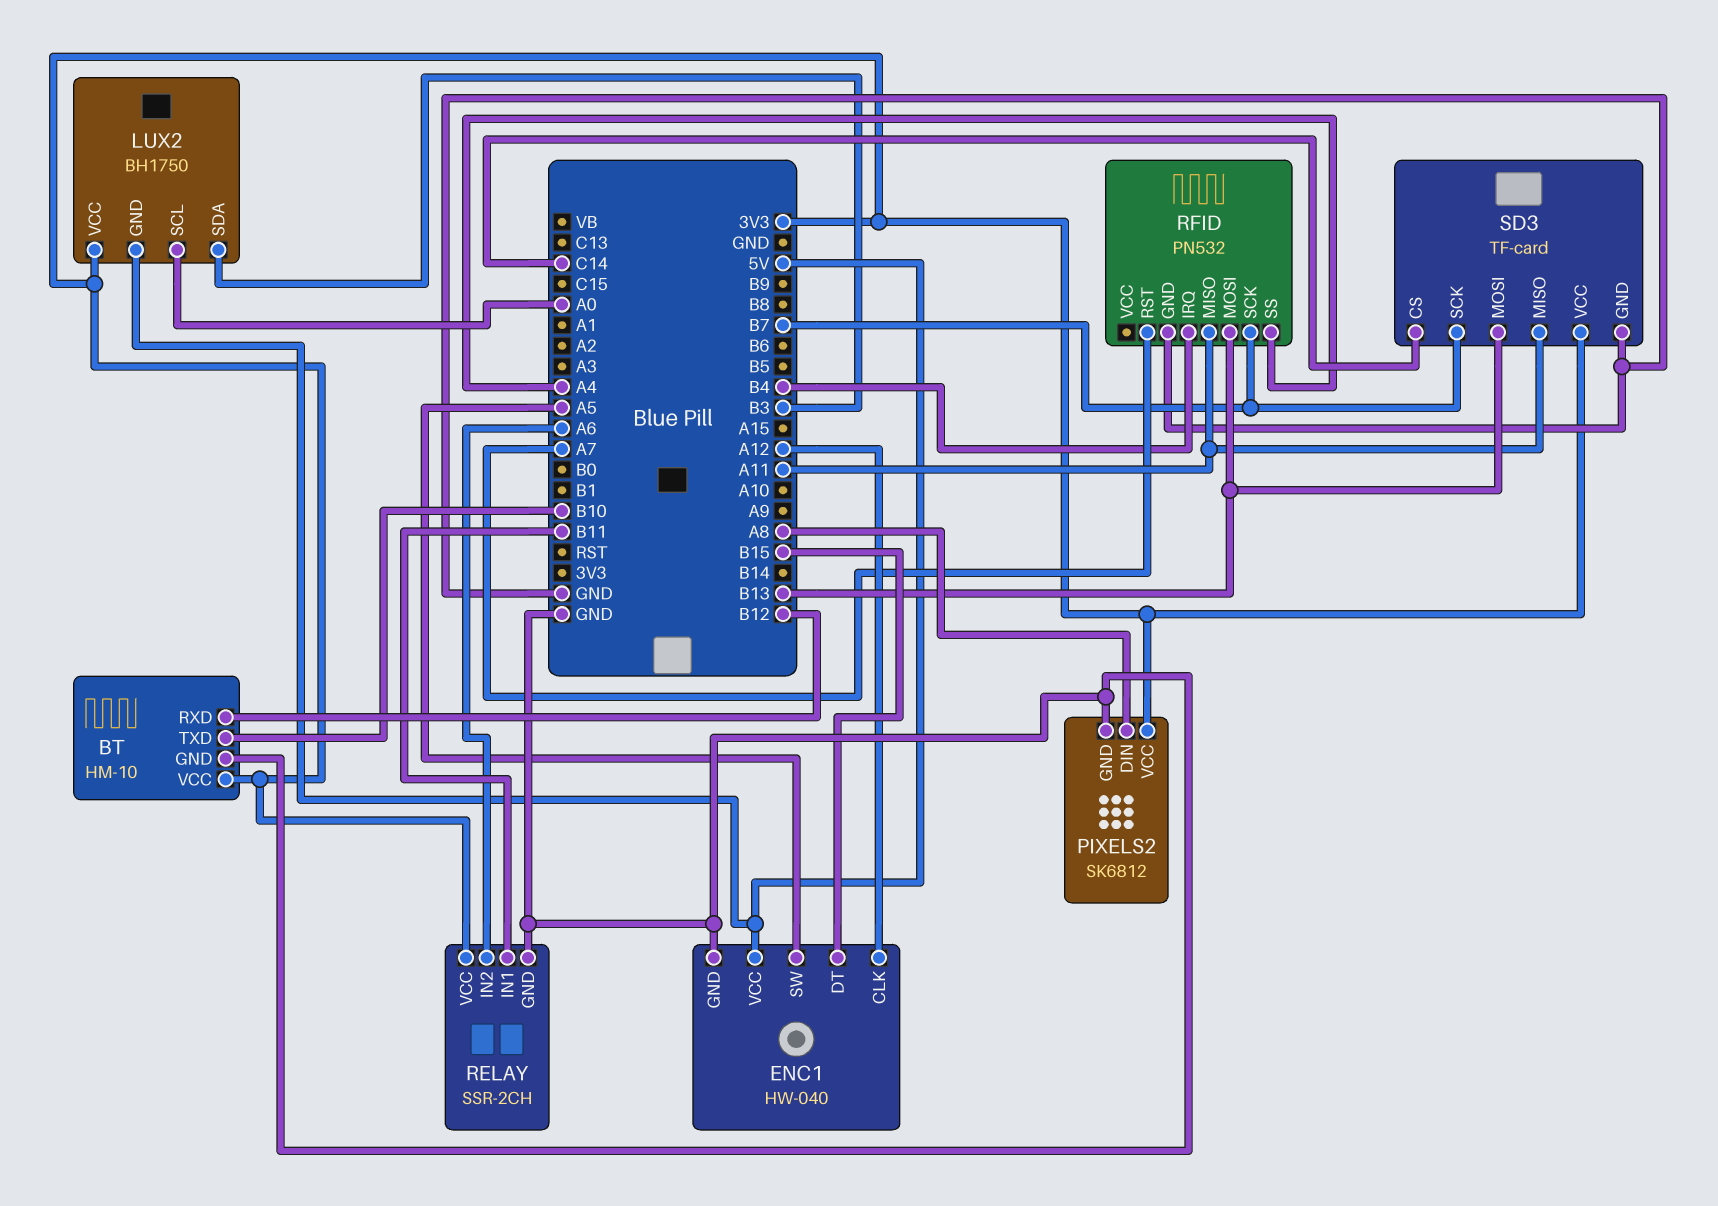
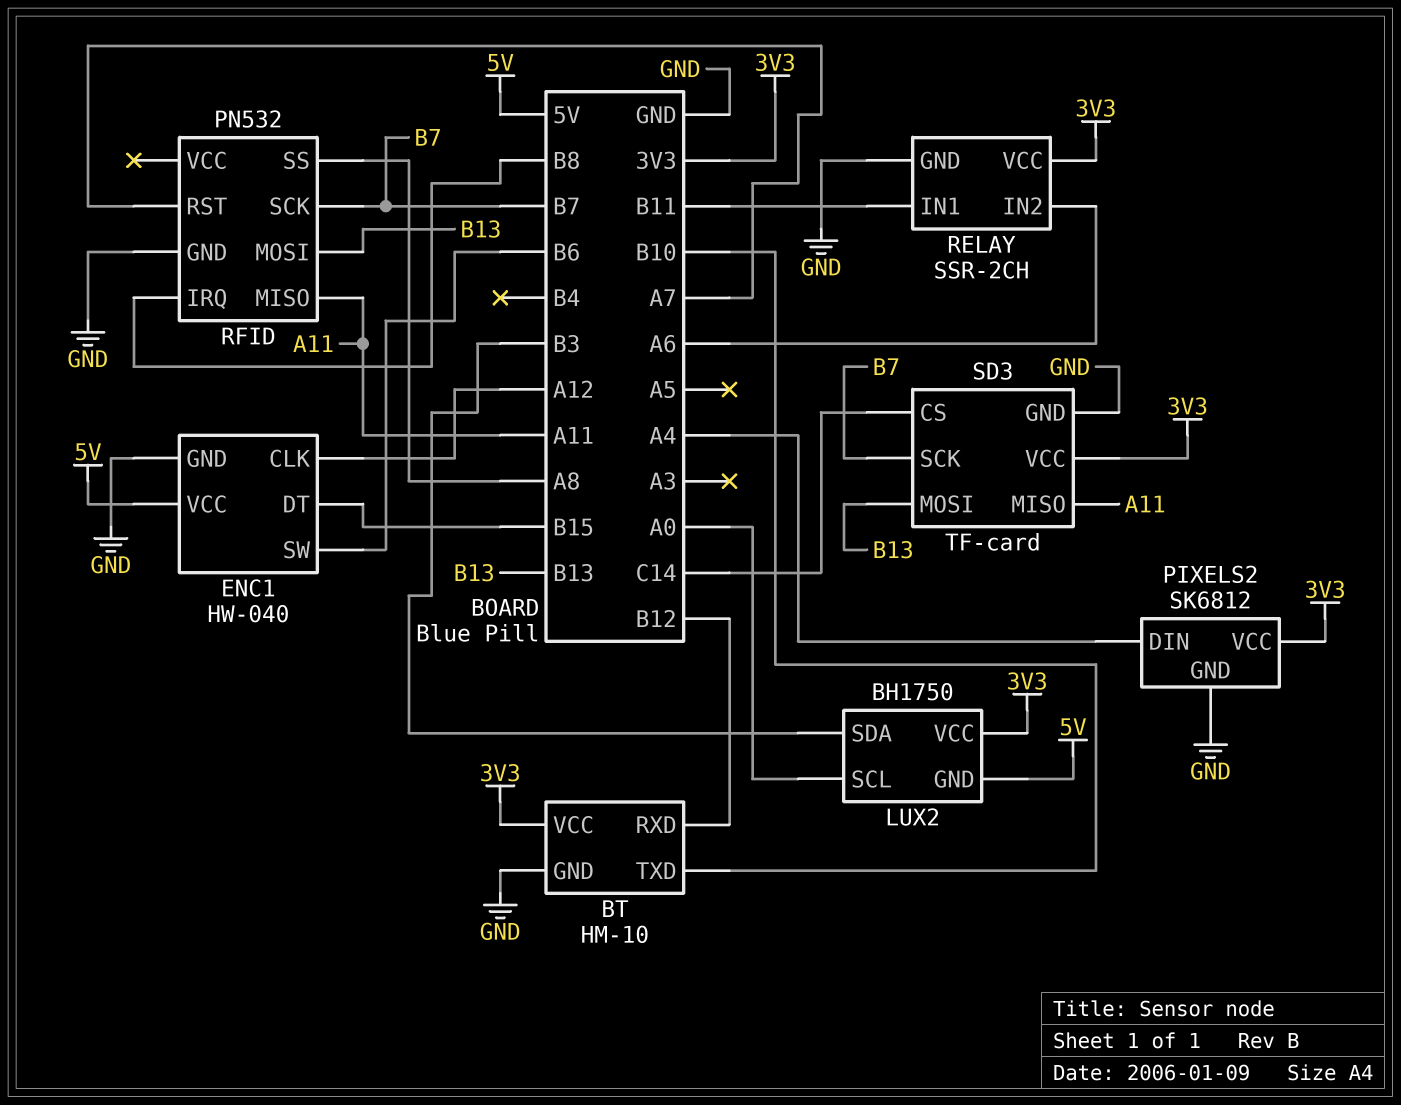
ENC1 pin SW: A5 -> B6
PIXELS2 pin DIN: A8 -> A4
RFID pin IRQ: B4 -> B8
RFID pin SS: A4 -> A8

